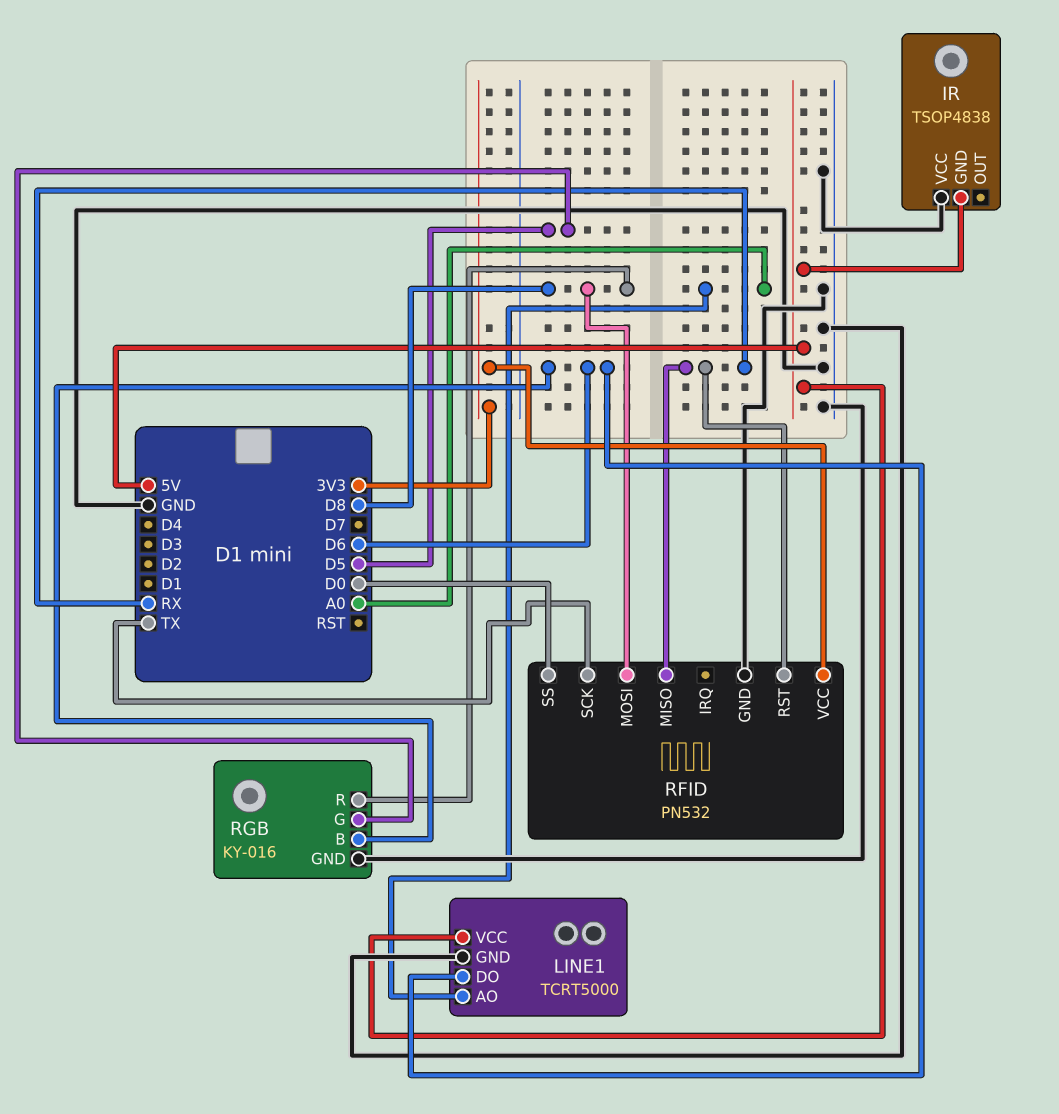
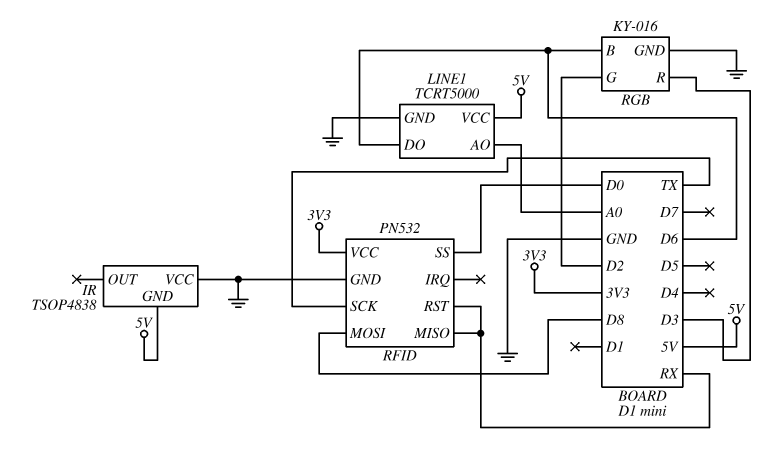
RGB pin G: D5 -> D2
RGB pin R: D8 -> D3

